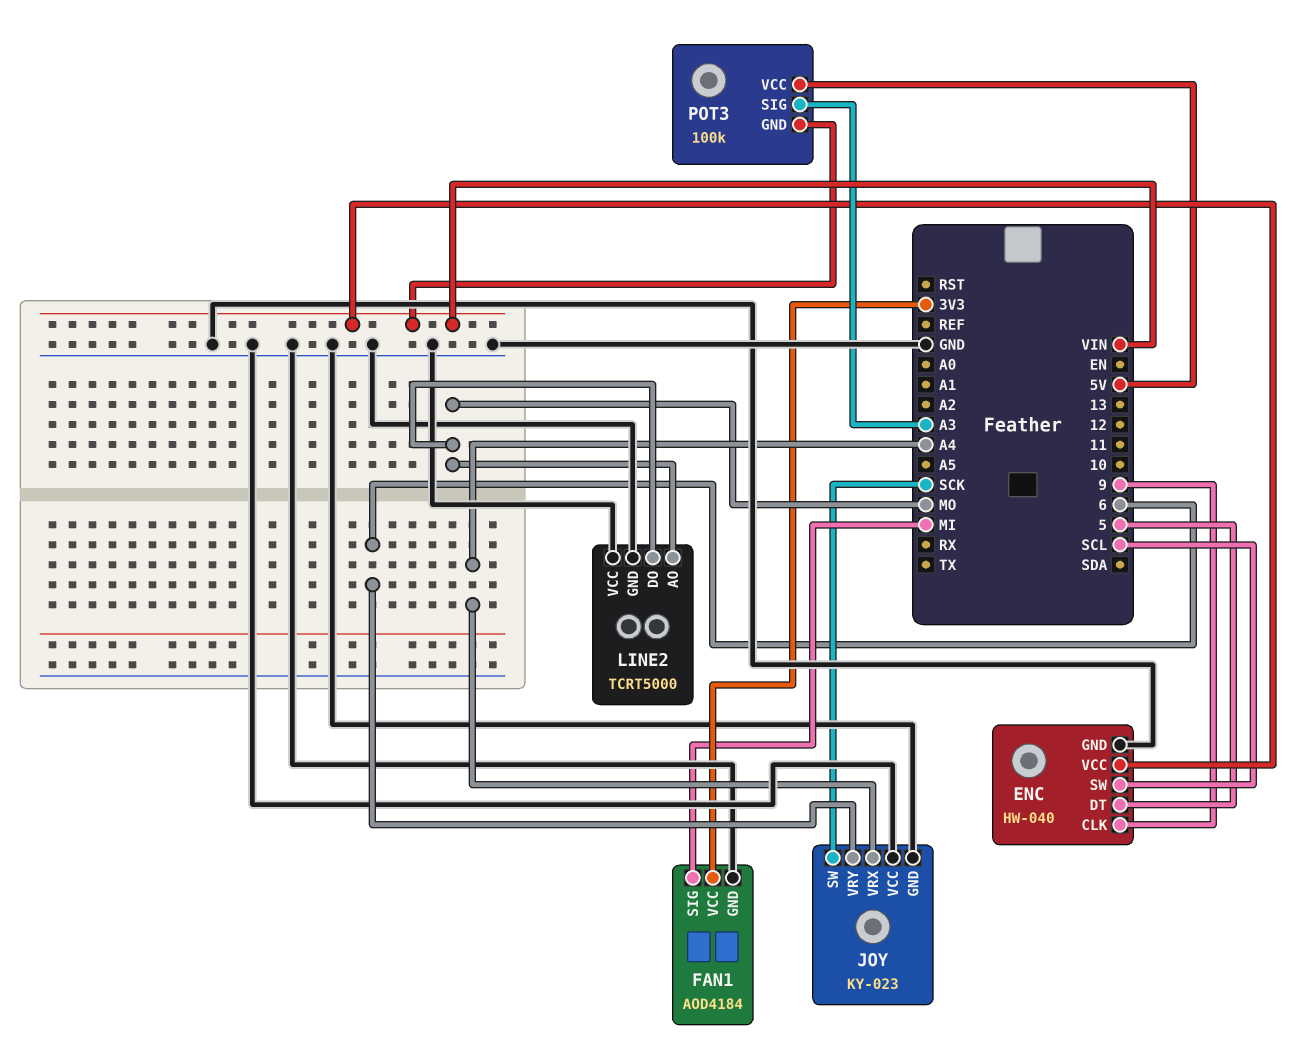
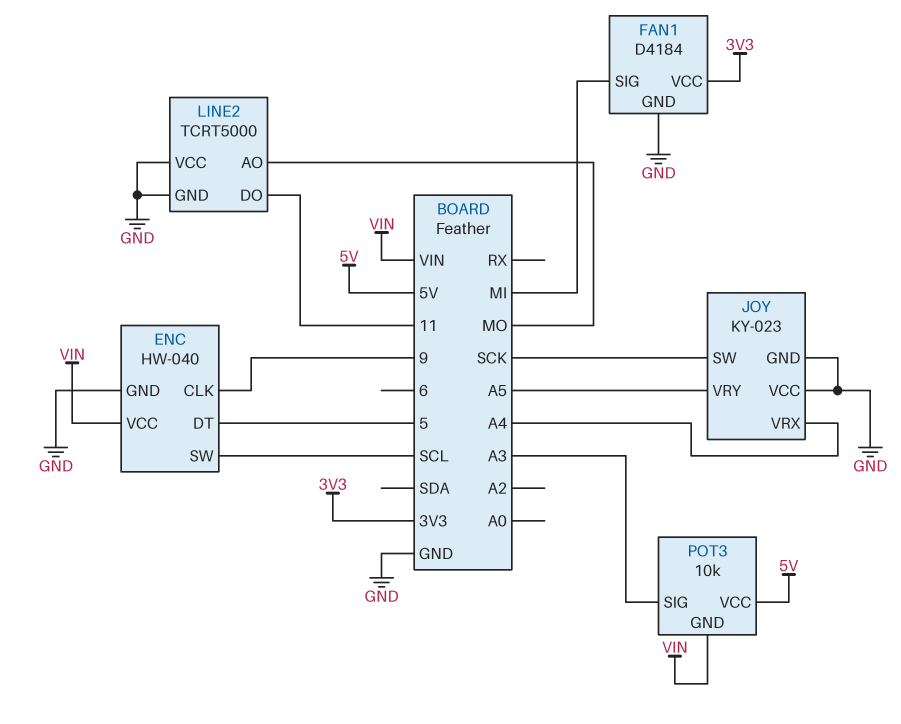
FAN1: AOD4184 -> D4184
JOY pin VRY: 6 -> A5
LINE2 pin DO: MO -> 11
POT3: 100k -> 10k

